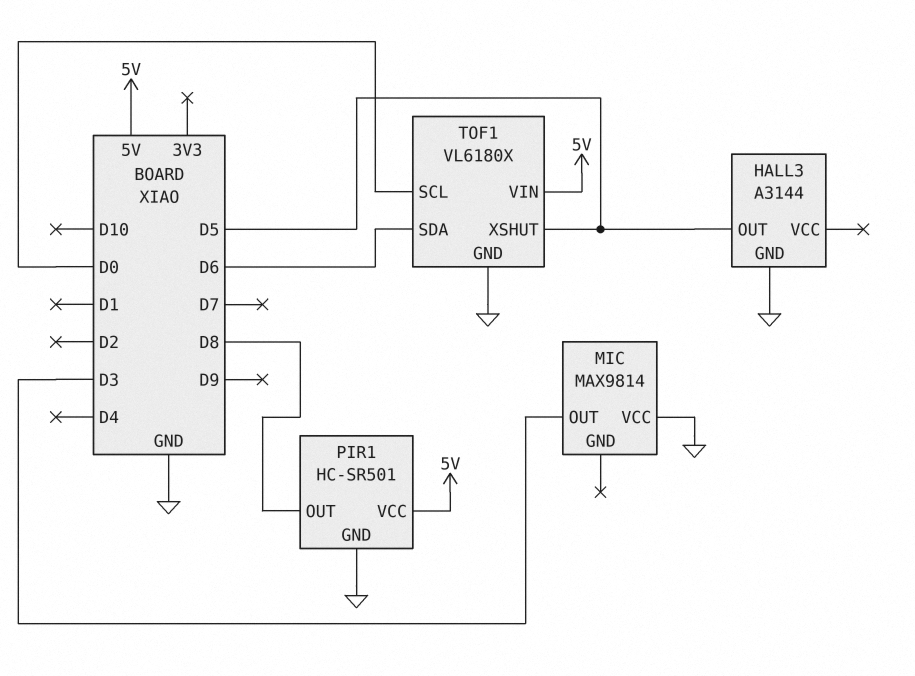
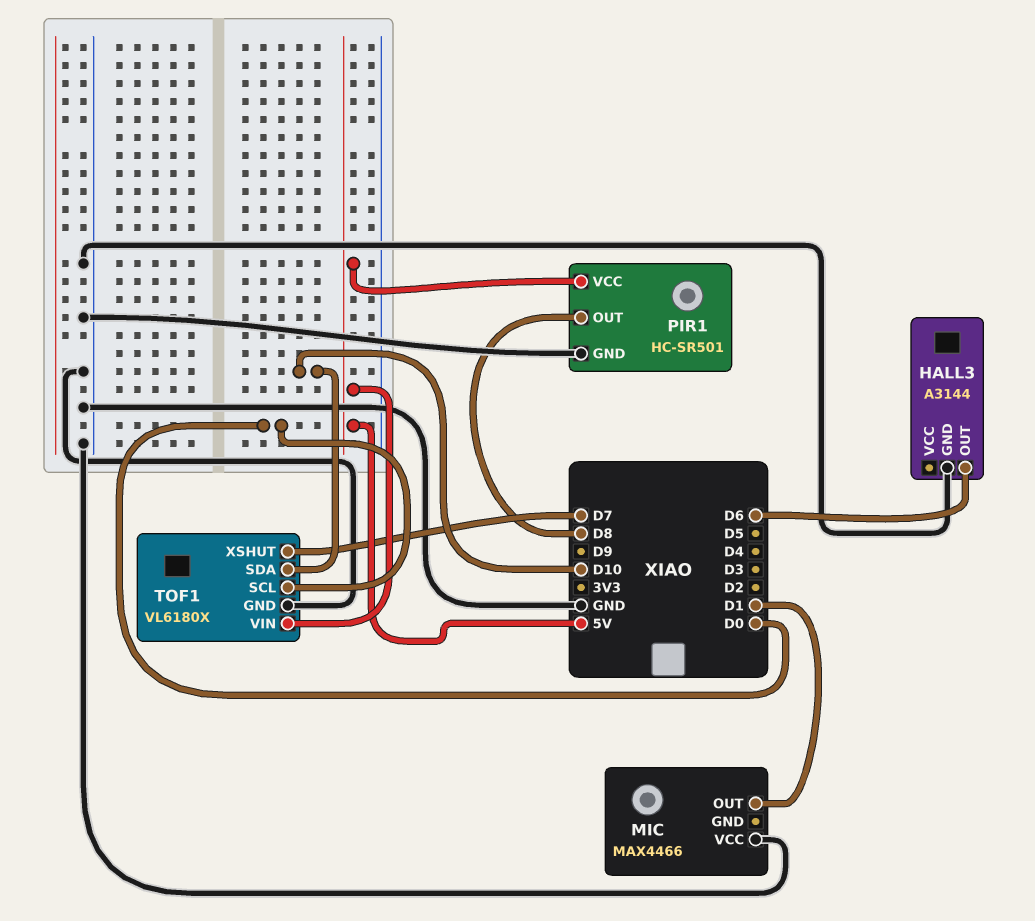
HALL3 pin OUT: D5 -> D6
MIC: MAX9814 -> MAX4466
MIC pin OUT: D3 -> D1
TOF1 pin SDA: D6 -> D10
TOF1 pin XSHUT: D5 -> D7

